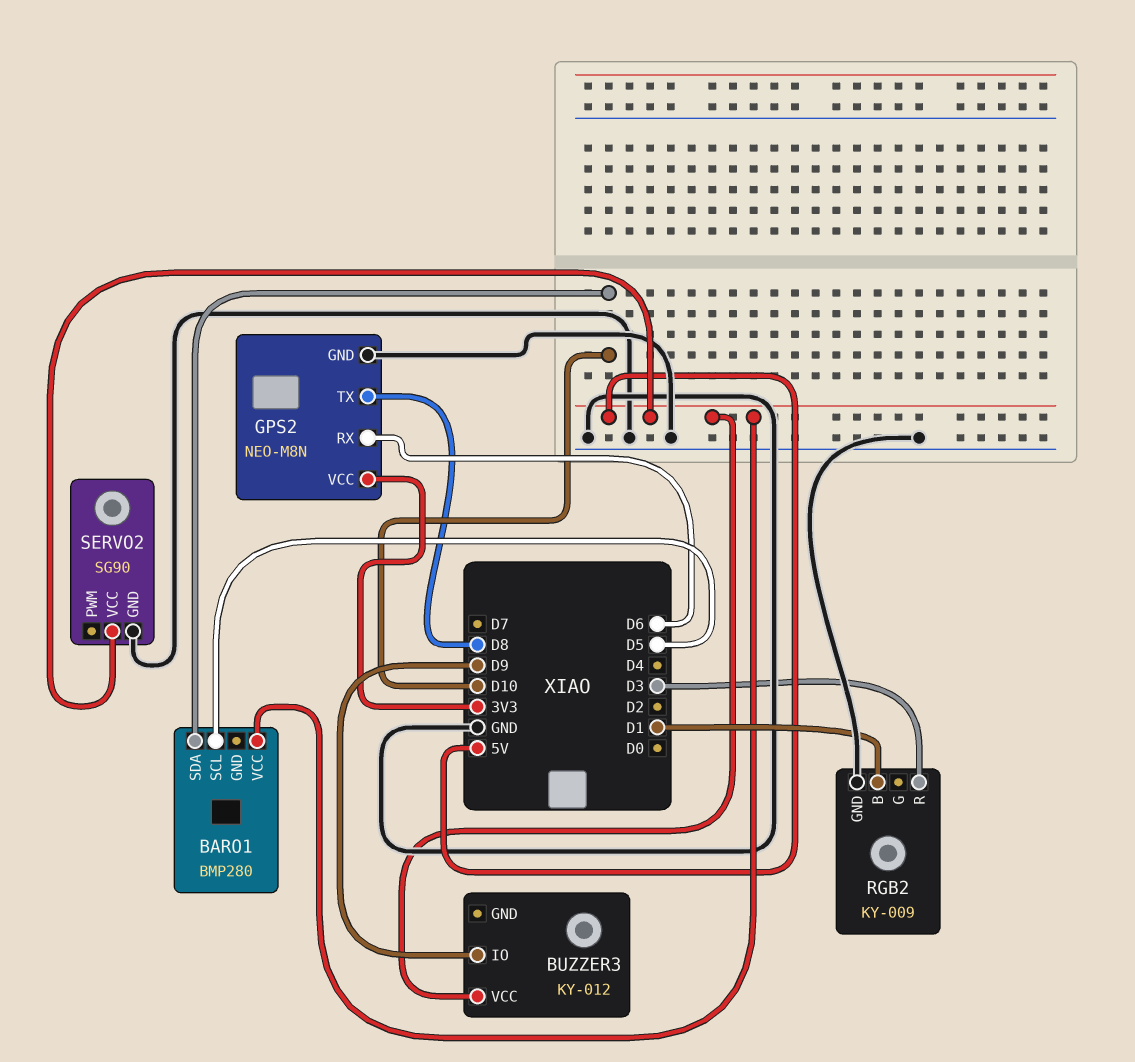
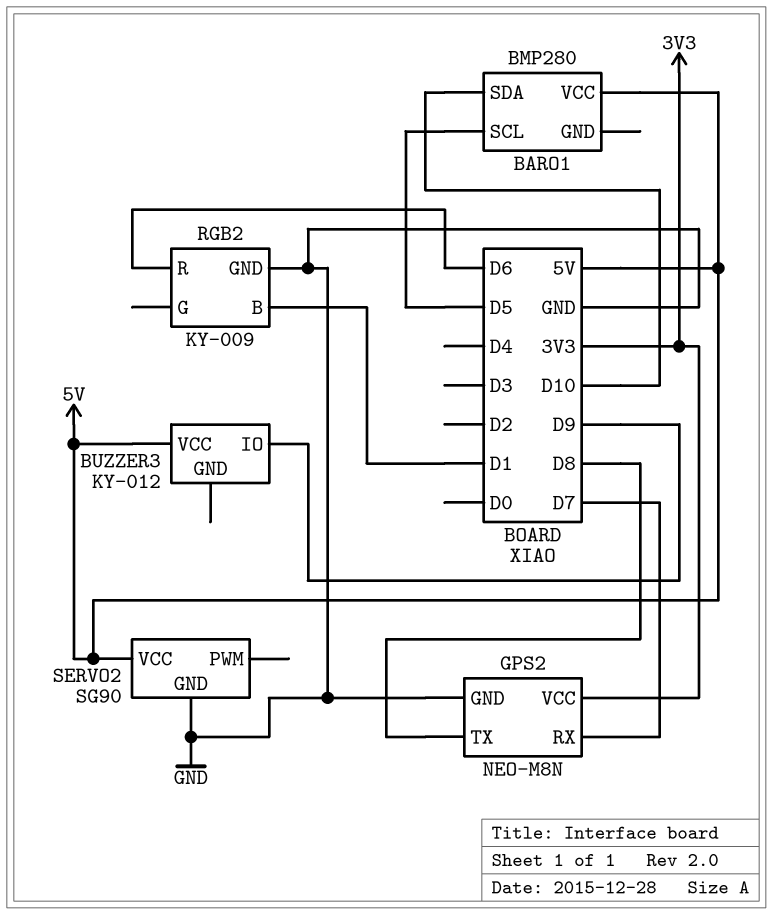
GPS2 pin RX: D6 -> D7
RGB2 pin R: D3 -> D6

